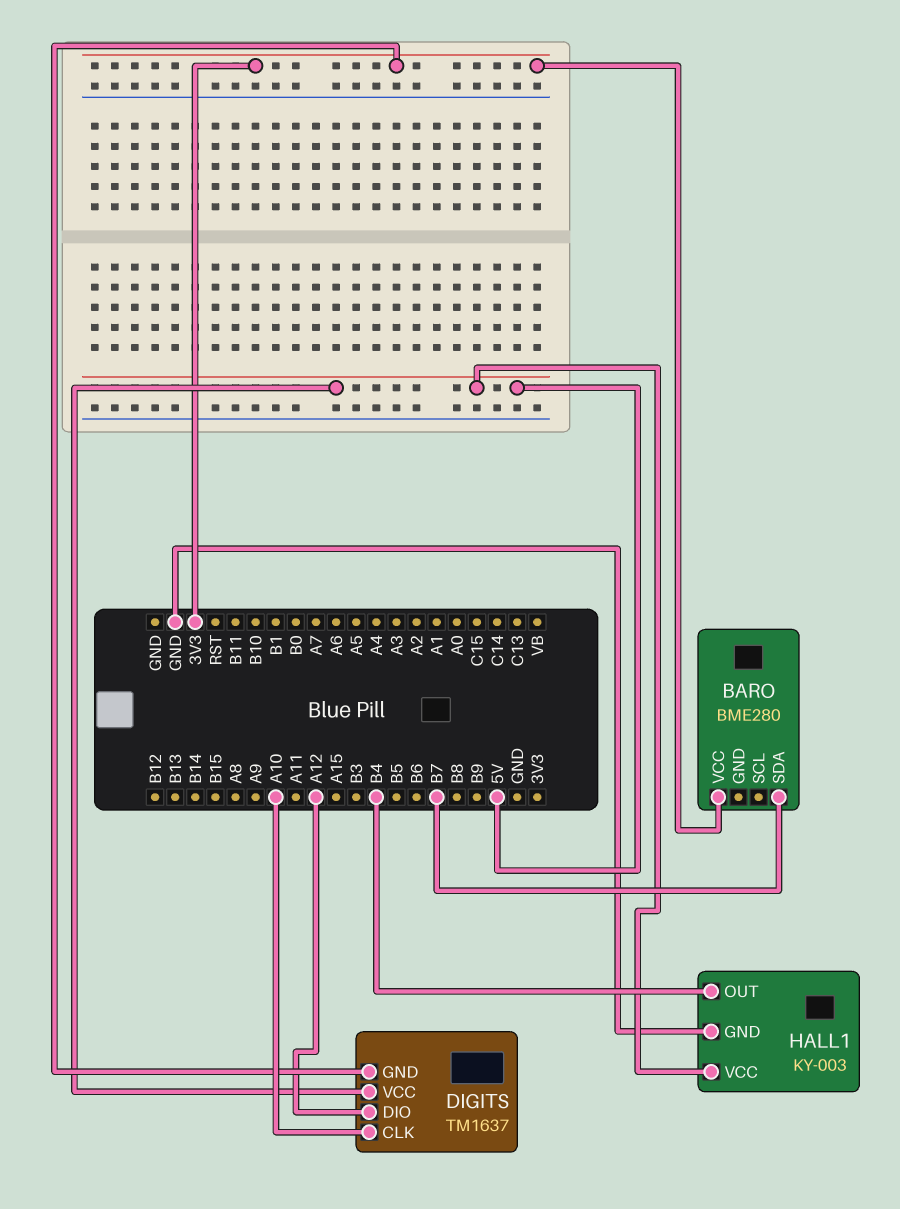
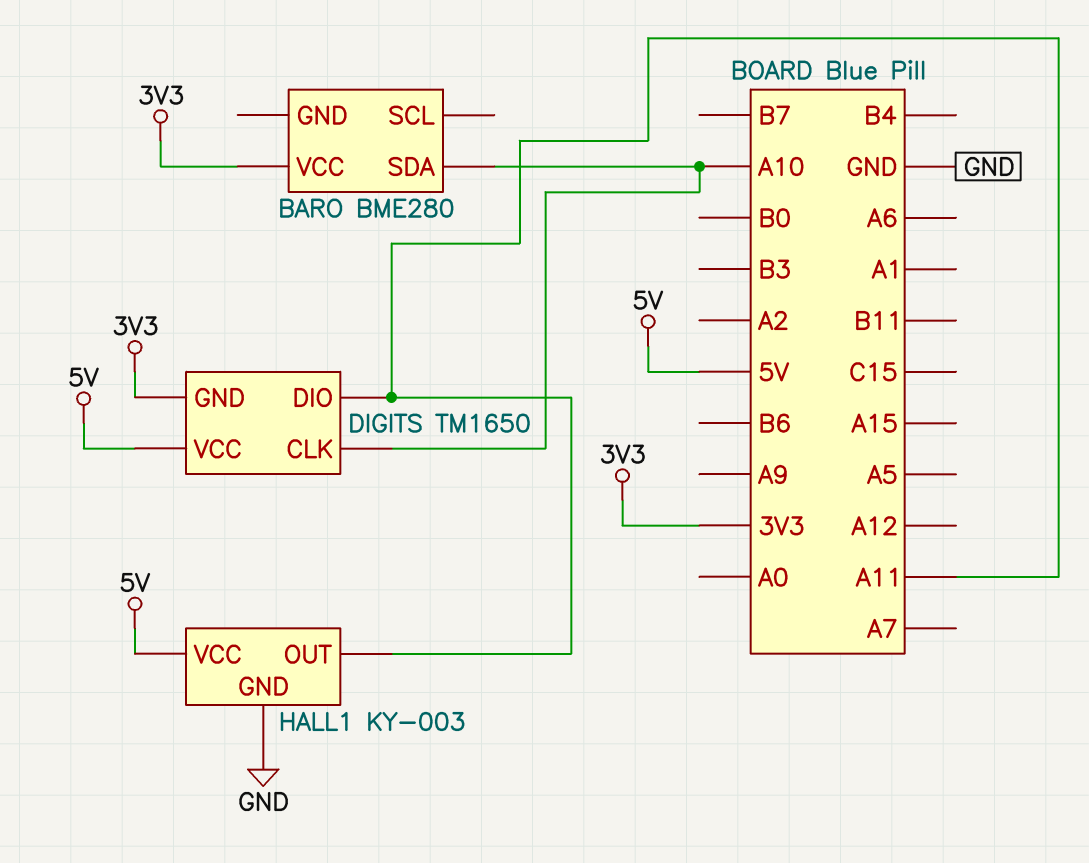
BARO pin SDA: B7 -> A10
DIGITS: TM1637 -> TM1650
DIGITS pin DIO: A12 -> A11
HALL1 pin OUT: B4 -> A11

